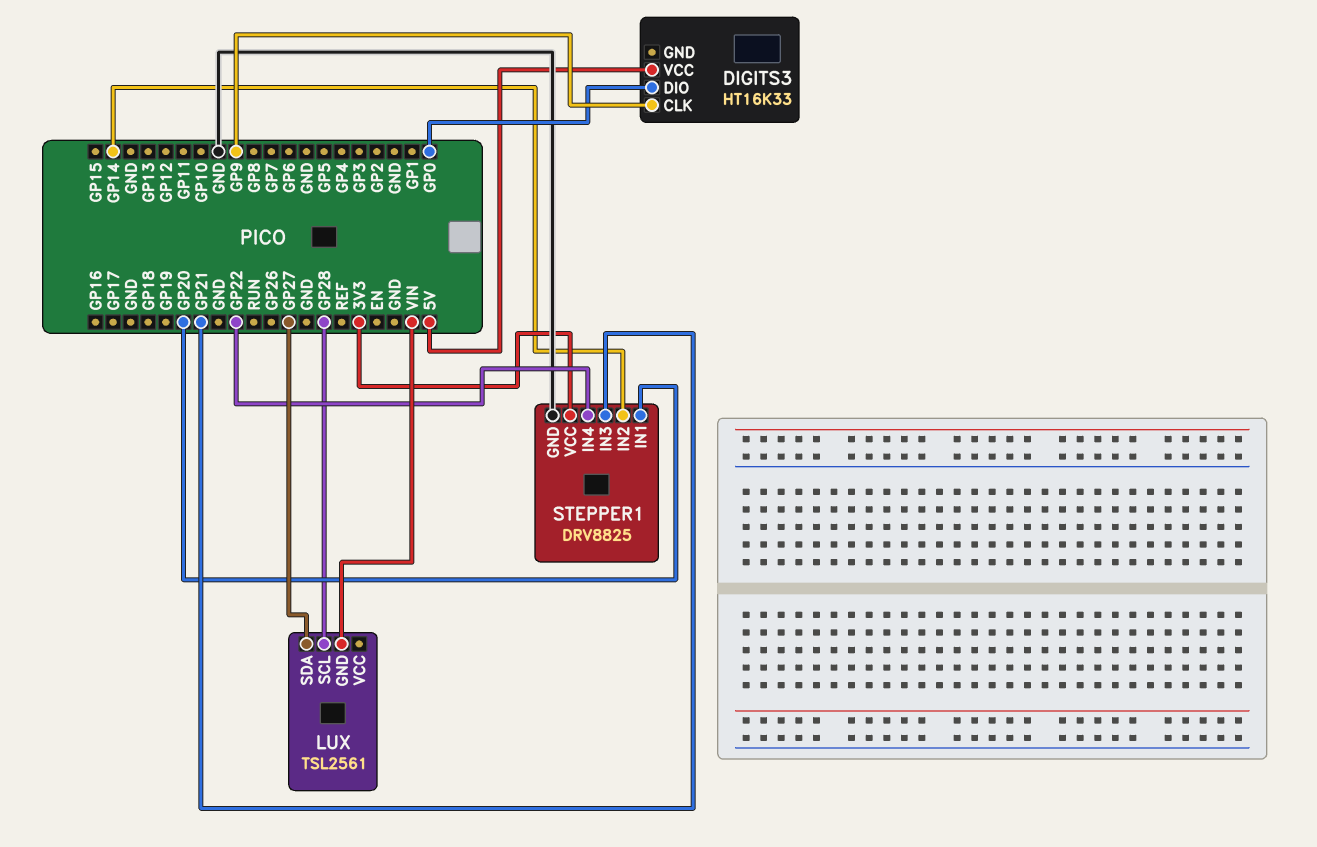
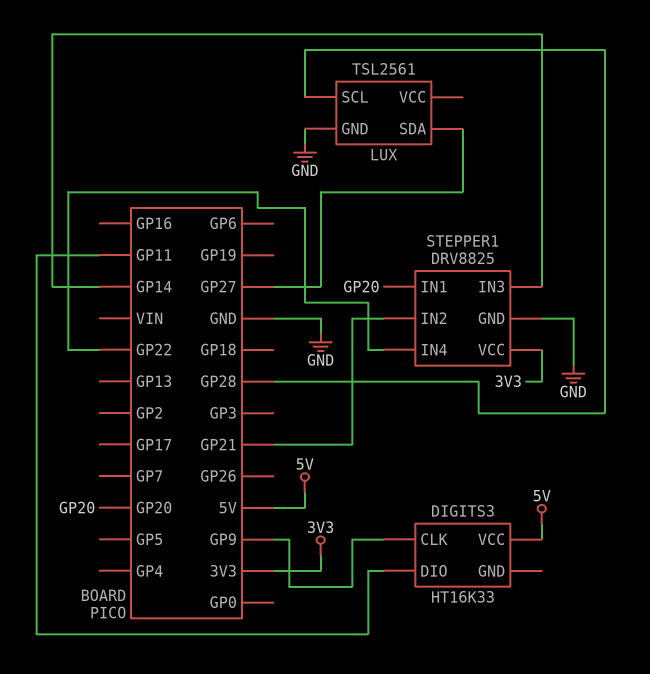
DIGITS3 pin DIO: GP0 -> GP11
LUX pin GND: VIN -> GND
STEPPER1 pin IN2: GP14 -> GP21
STEPPER1 pin IN3: GP21 -> GP14

